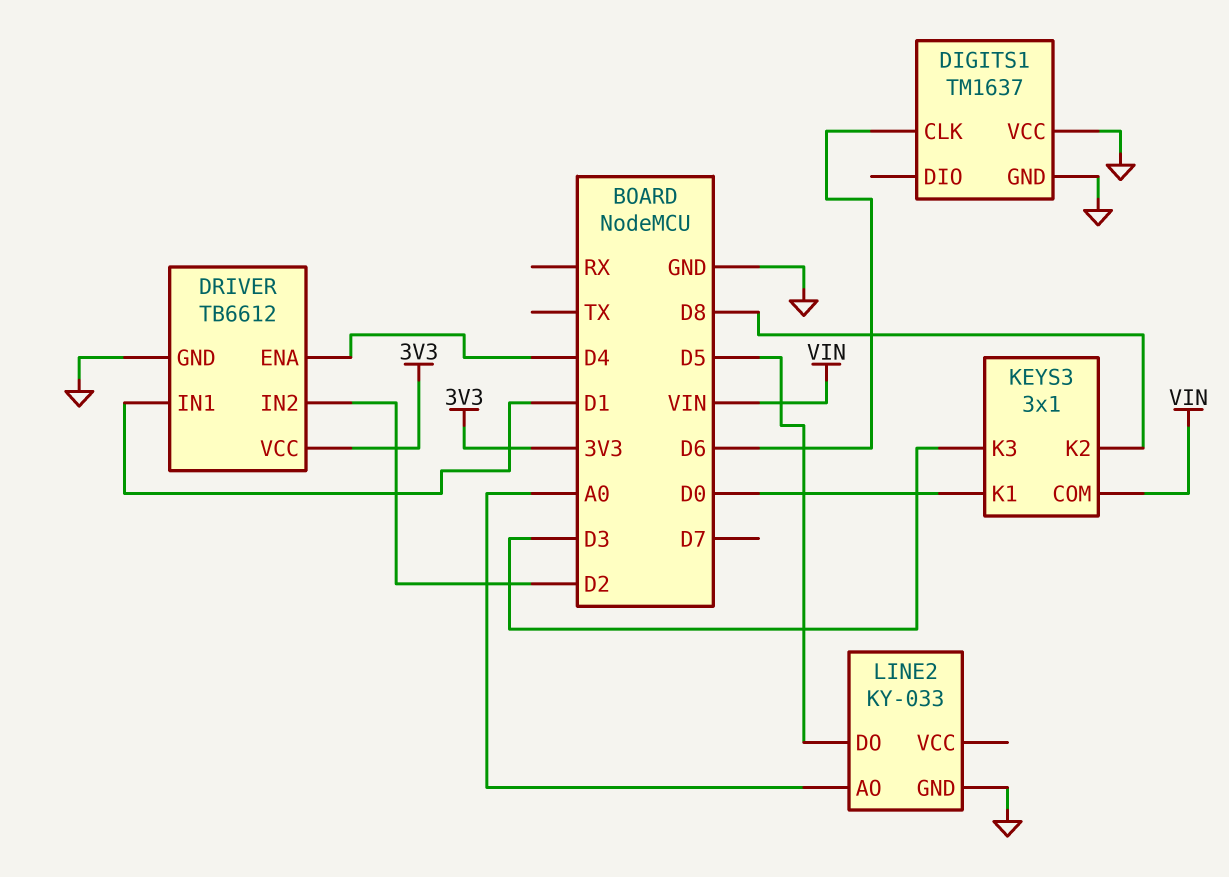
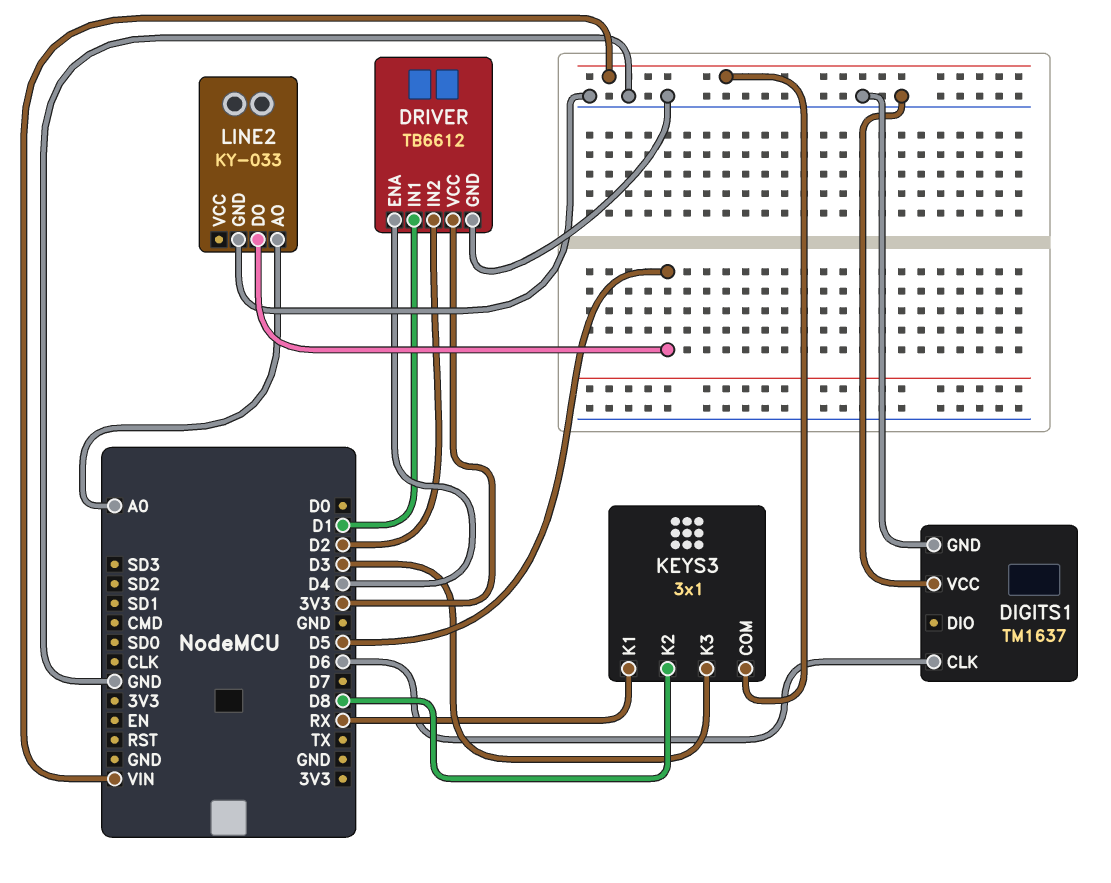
KEYS3 pin K1: D0 -> RX

